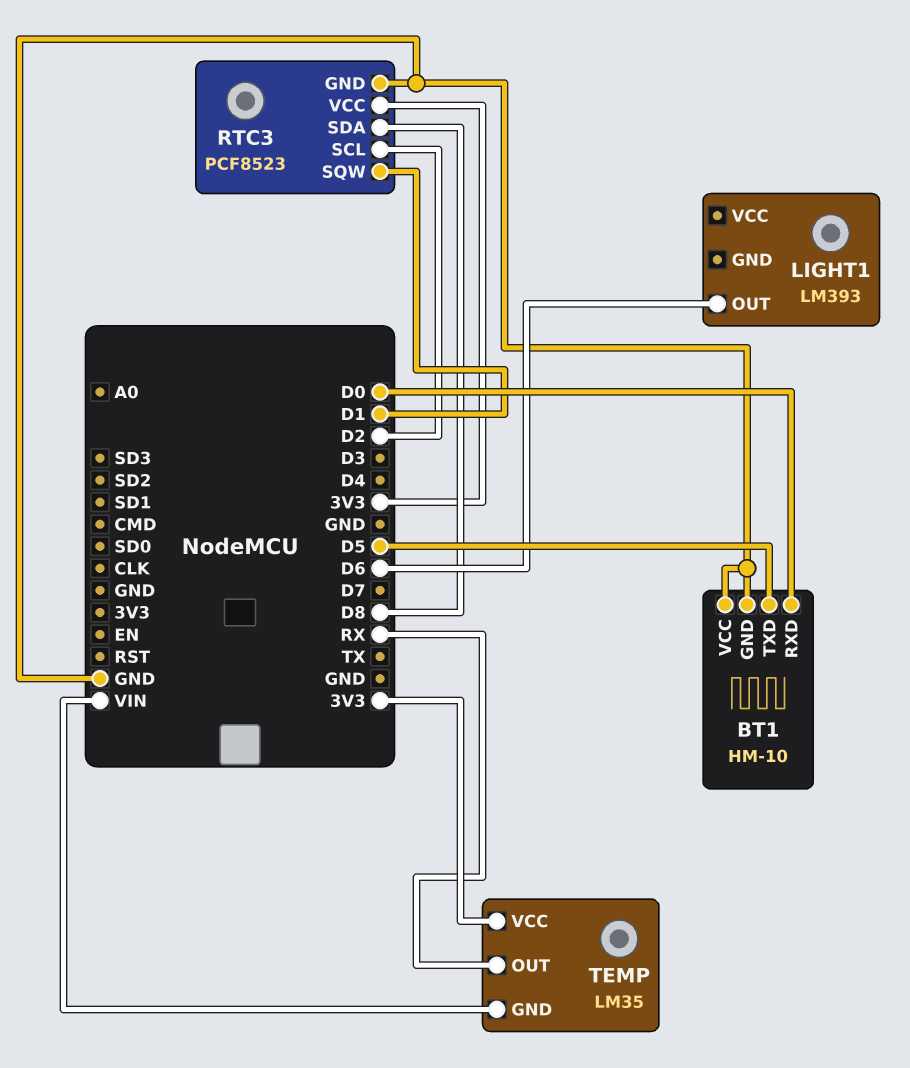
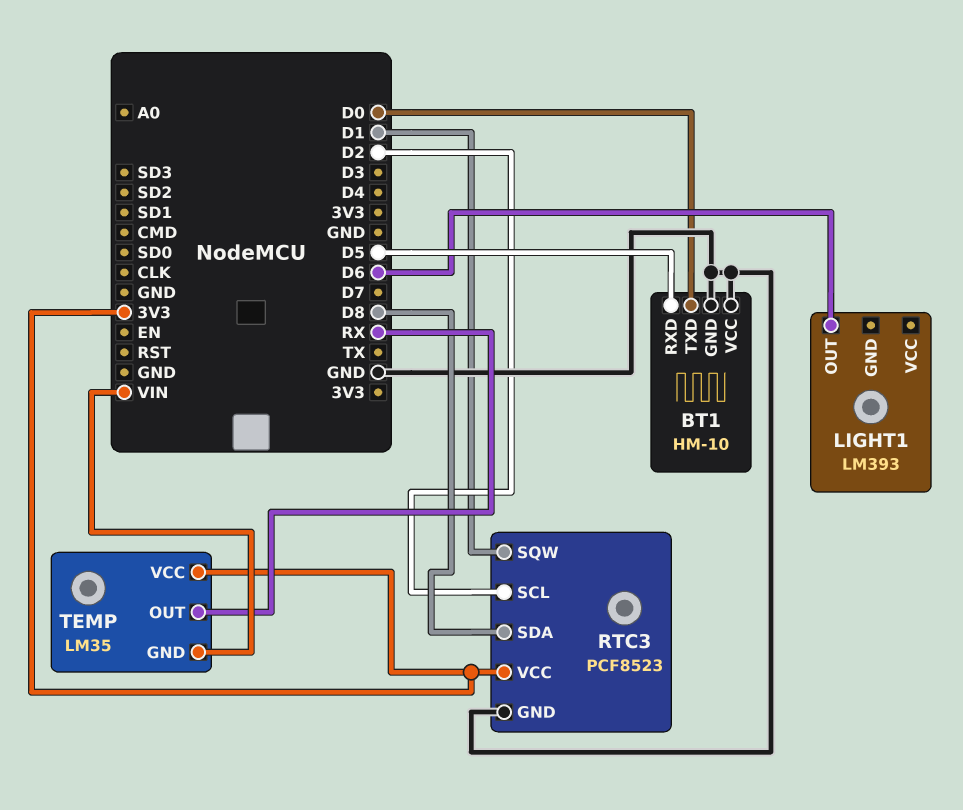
BT1 pin RXD: D0 -> D5
BT1 pin TXD: D5 -> D0

